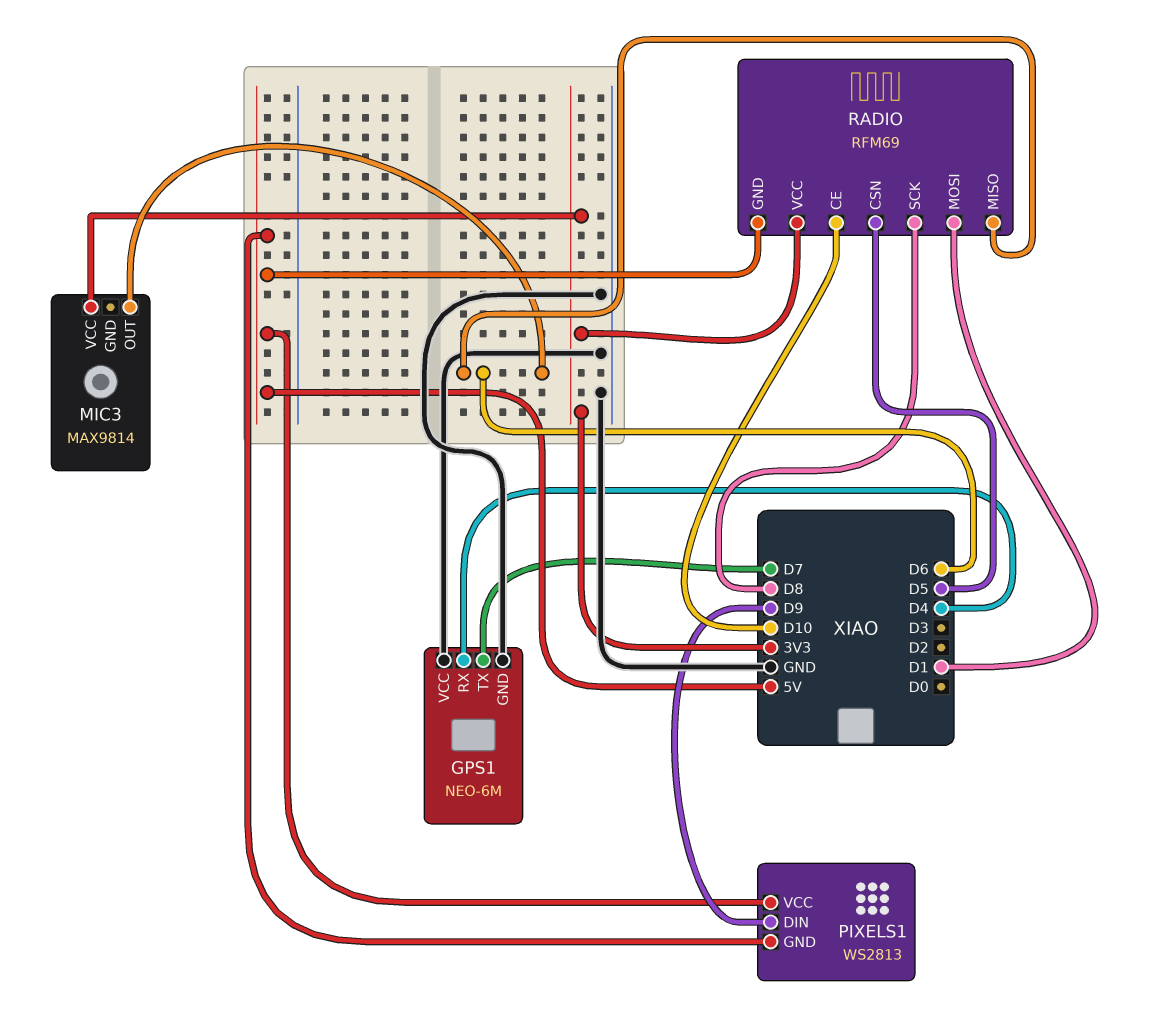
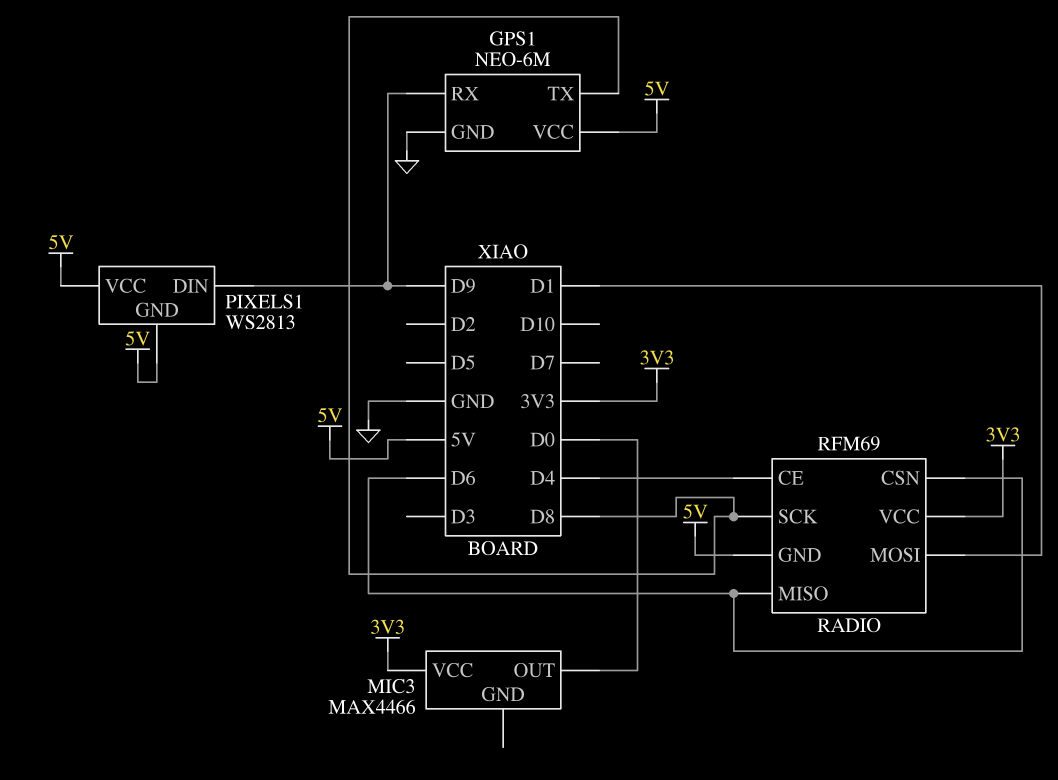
GPS1 pin RX: D4 -> D9
GPS1 pin TX: D7 -> D8
GPS1 pin VCC: GND -> 5V
MIC3: MAX9814 -> MAX4466
MIC3 pin OUT: D6 -> D0
RADIO pin CE: D10 -> D4
RADIO pin CSN: D5 -> D6

